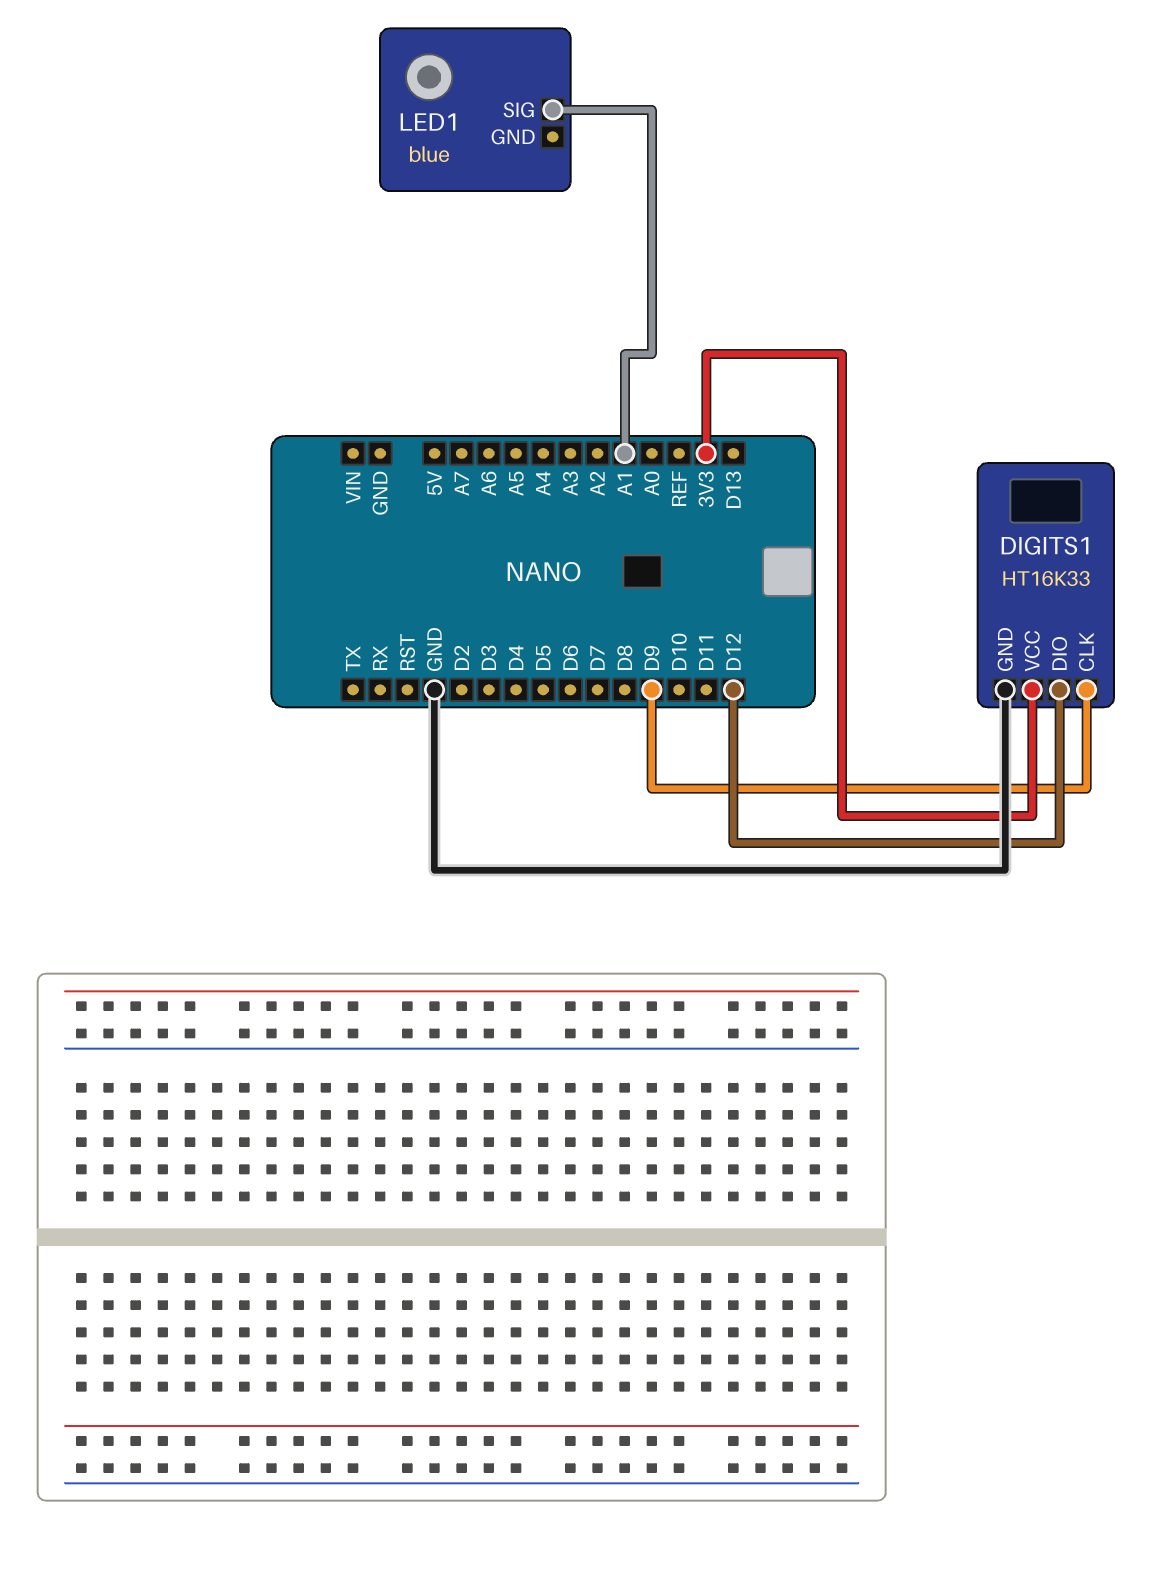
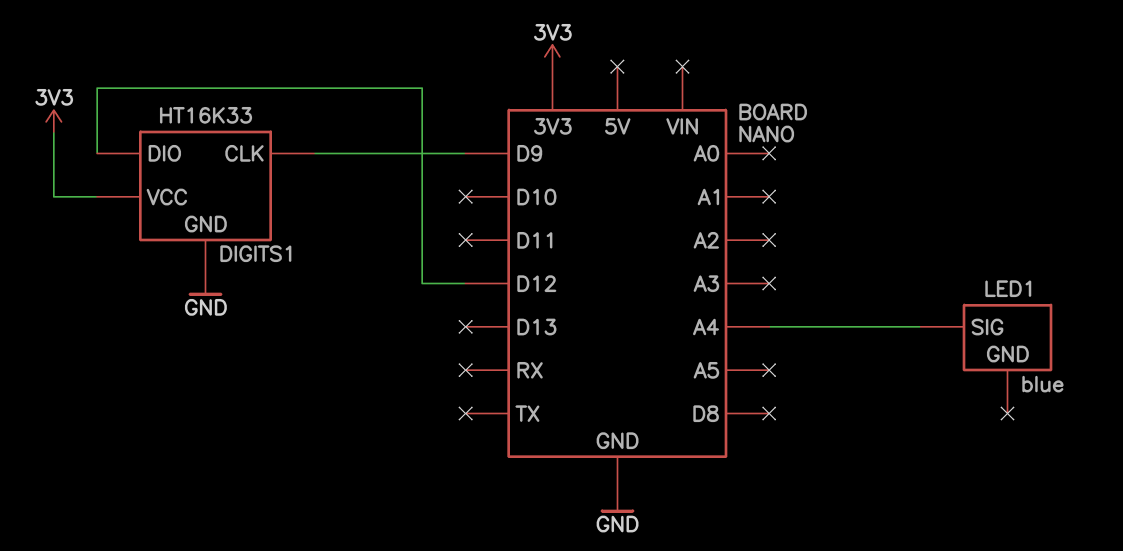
LED1 pin SIG: A1 -> A4

